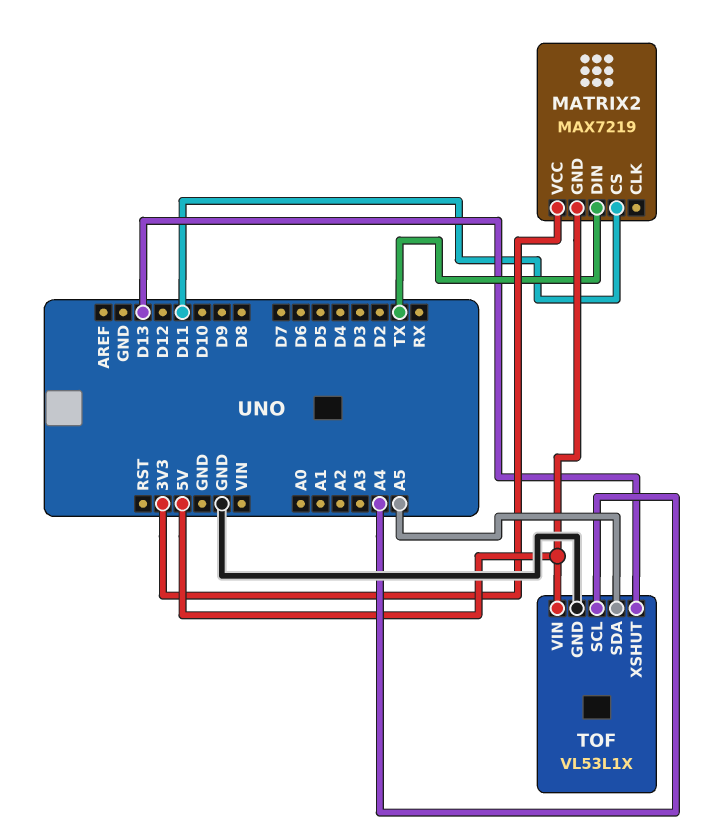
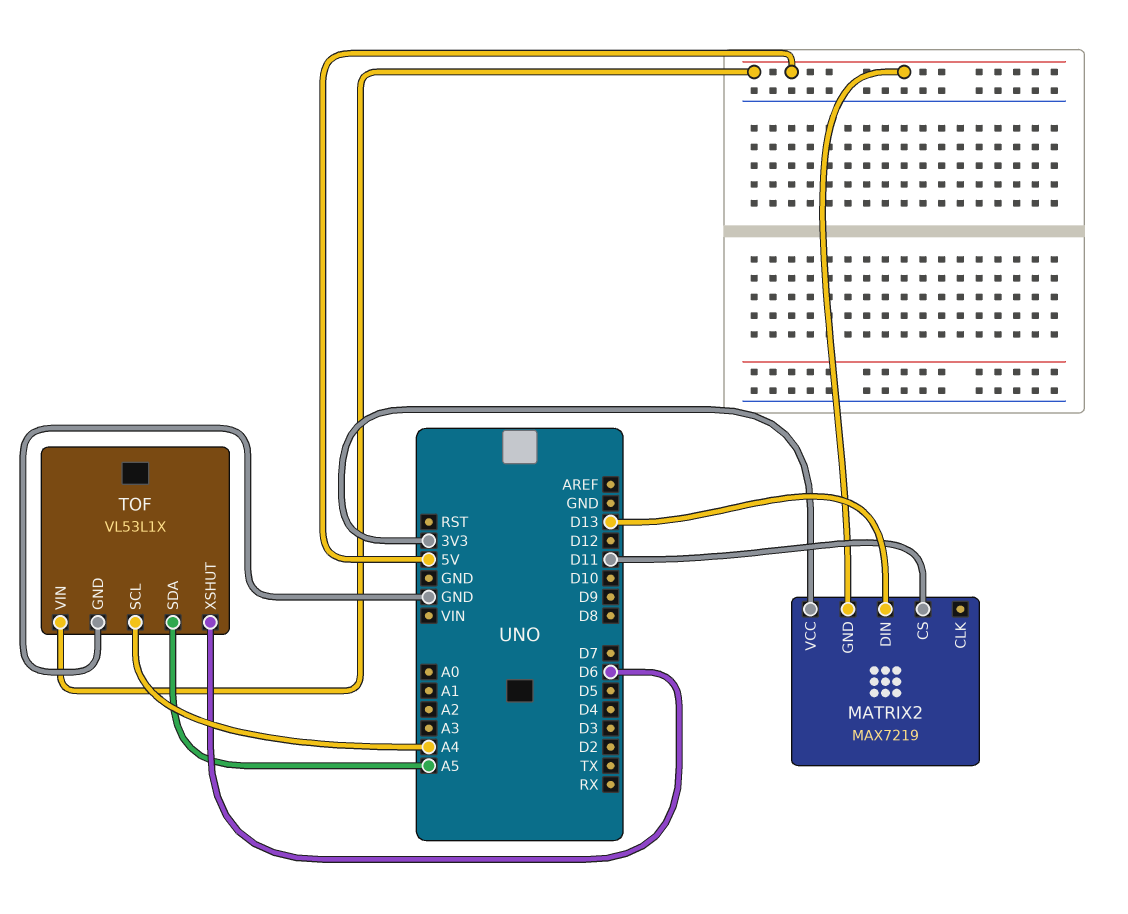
MATRIX2 pin DIN: TX -> D13
TOF pin XSHUT: D13 -> D6

